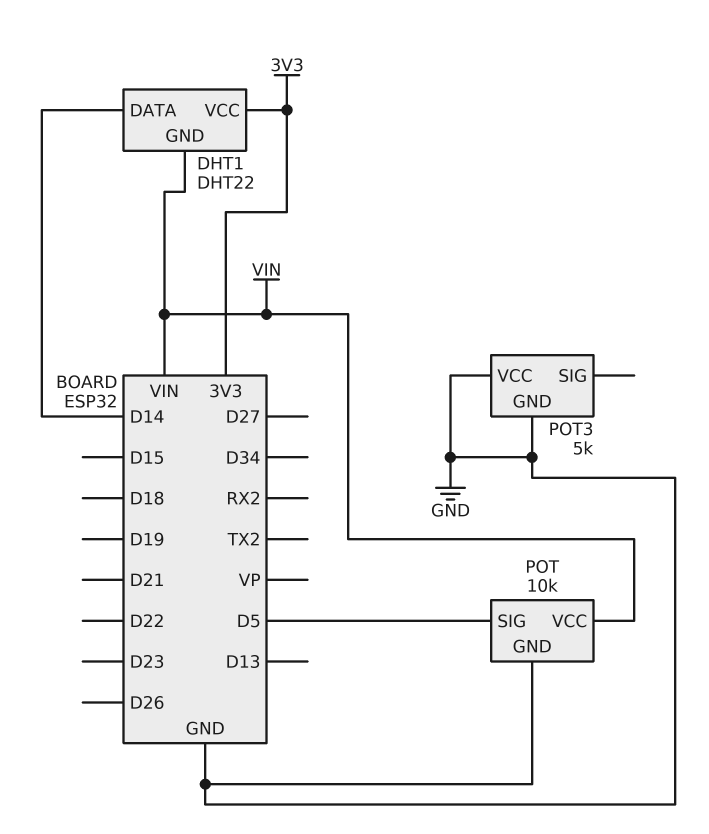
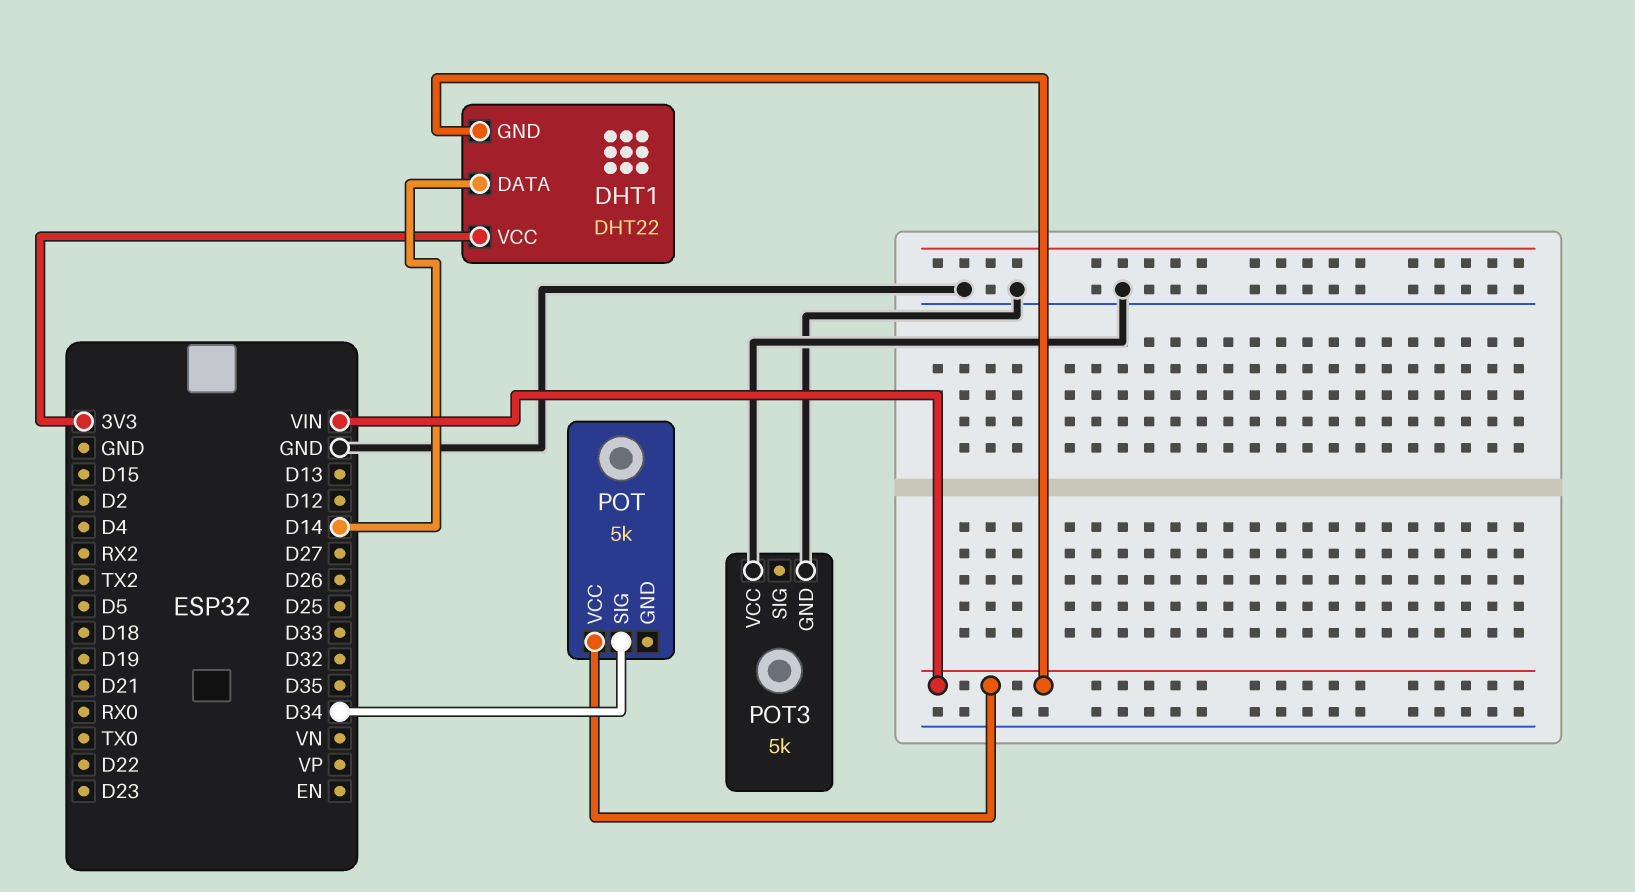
POT: 10k -> 5k
POT pin GND: GND -> none
POT pin SIG: D5 -> D34

